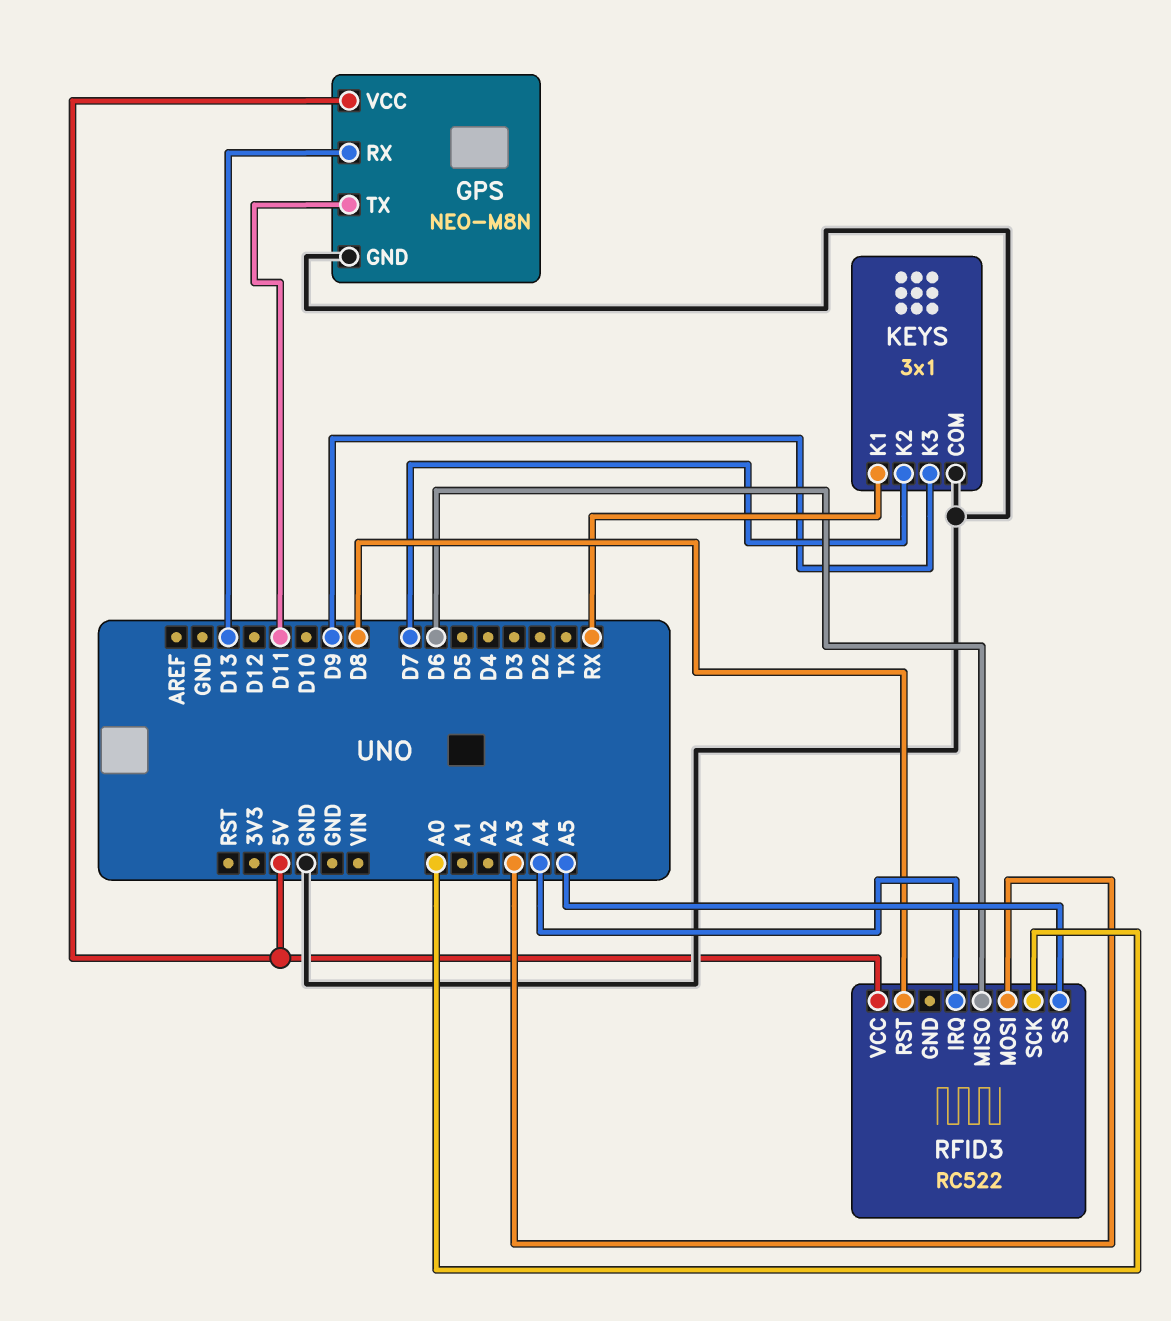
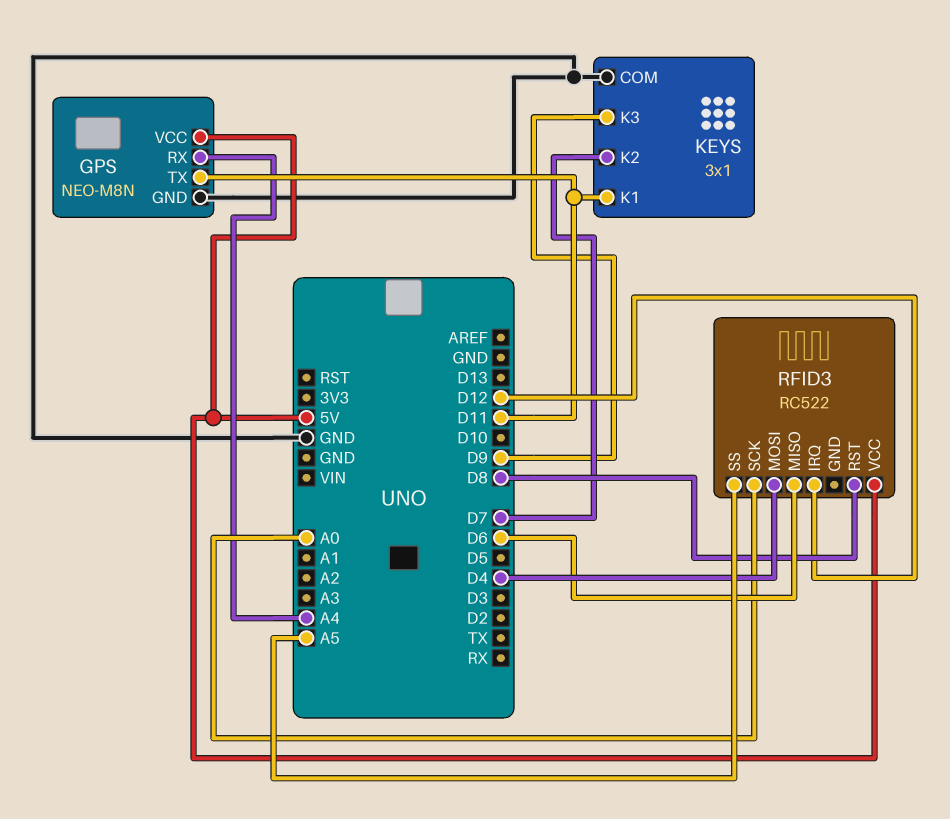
GPS pin RX: D13 -> A4
KEYS pin K1: RX -> D11
RFID3 pin IRQ: A4 -> D12
RFID3 pin MOSI: A3 -> D4

